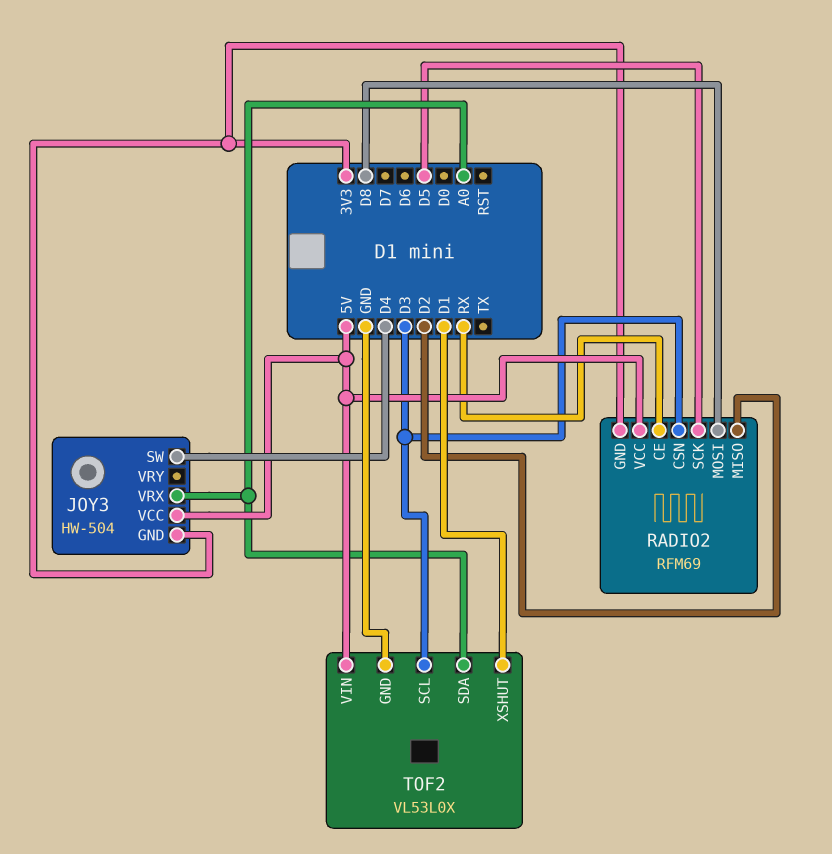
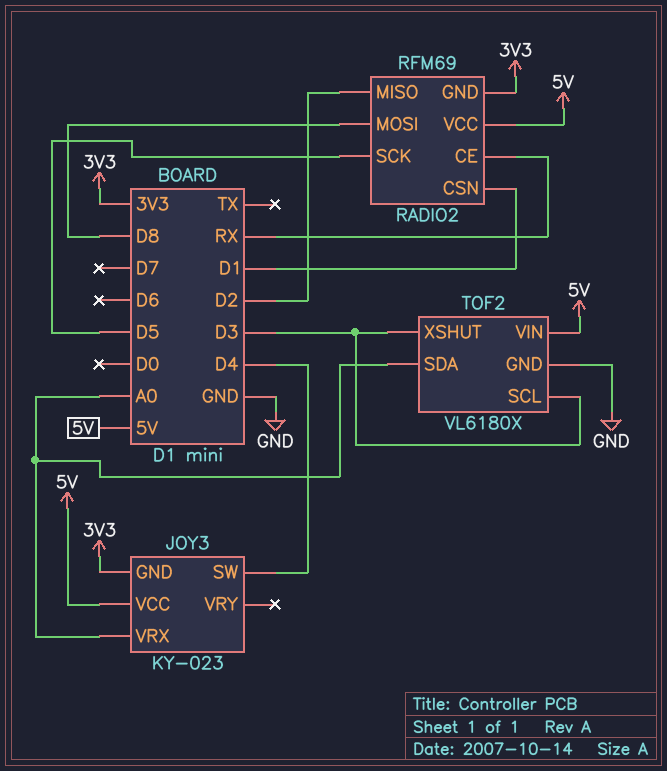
JOY3: HW-504 -> KY-023
RADIO2 pin CSN: D3 -> D1
TOF2: VL53L0X -> VL6180X
TOF2 pin XSHUT: D1 -> D3

